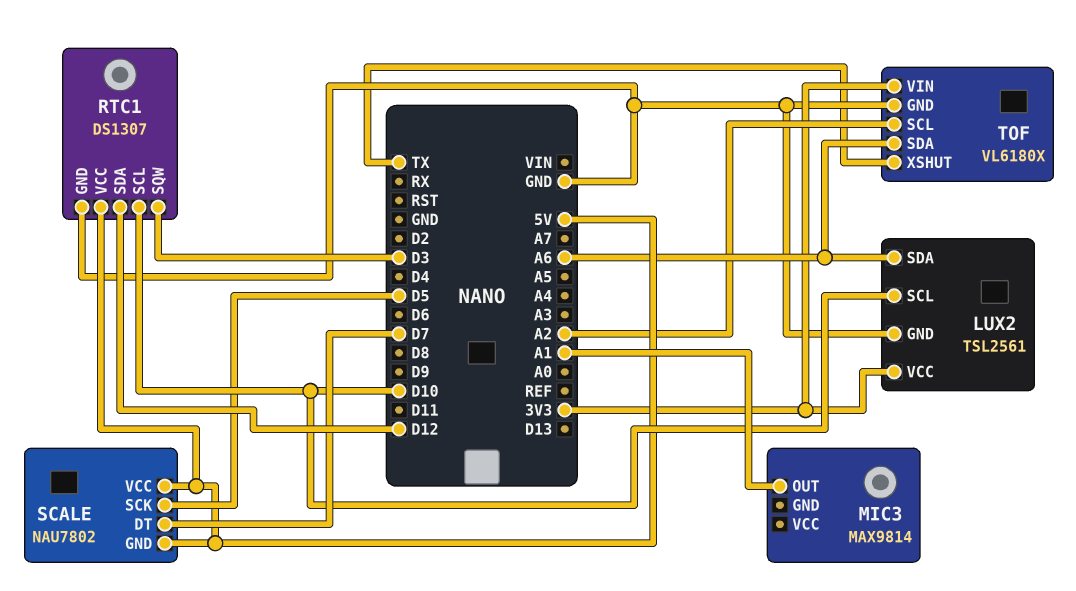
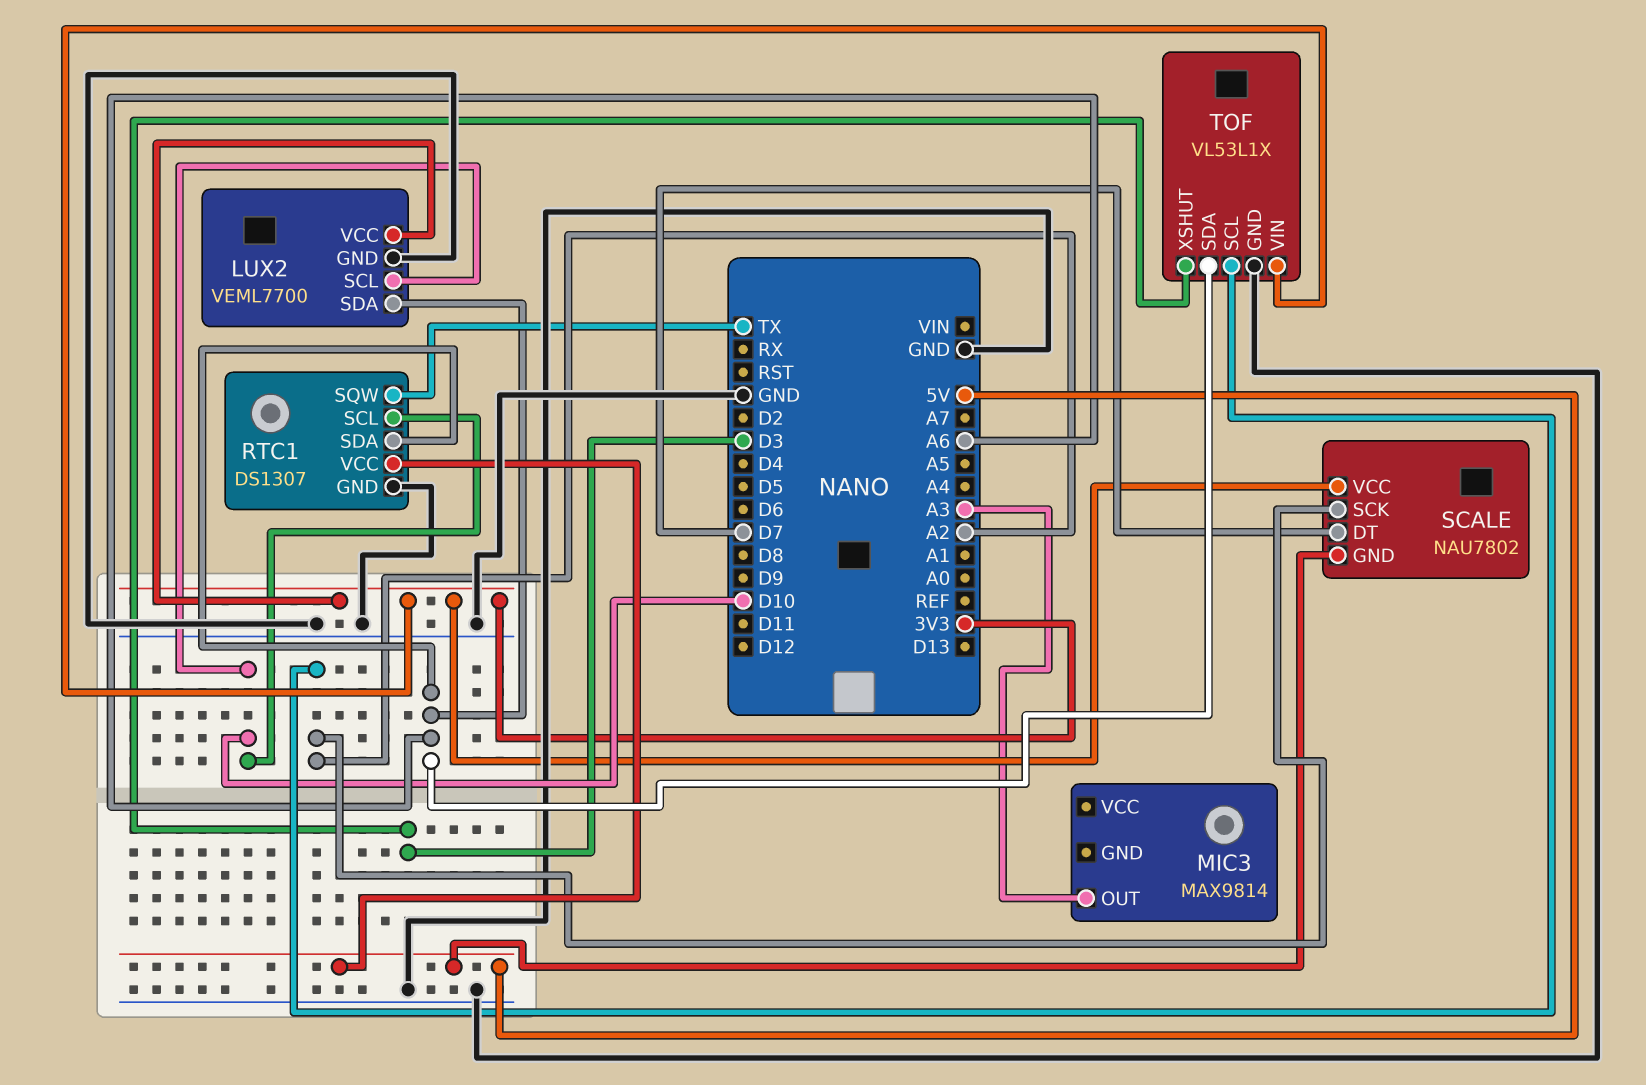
LUX2: TSL2561 -> VEML7700
MIC3 pin OUT: A1 -> A3
RTC1 pin SDA: D12 -> A6
RTC1 pin SQW: D3 -> TX
SCALE pin SCK: D5 -> A2
SCALE pin VCC: 5V -> 3V3
TOF: VL6180X -> VL53L1X
TOF pin XSHUT: TX -> D3

